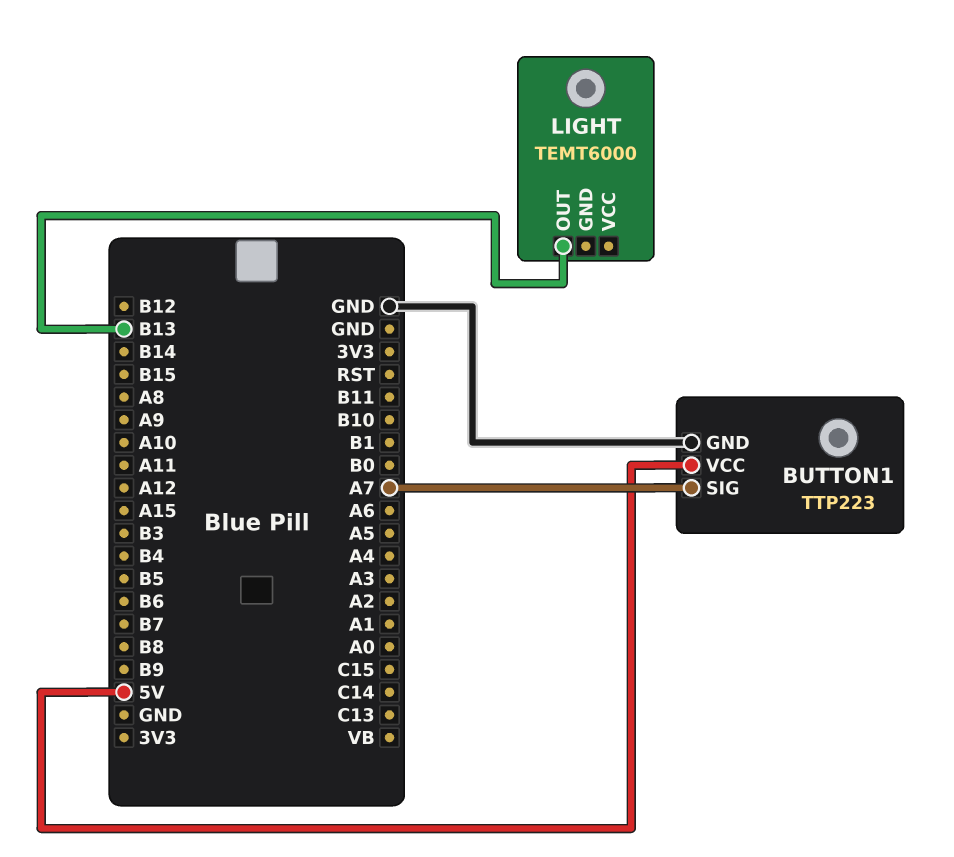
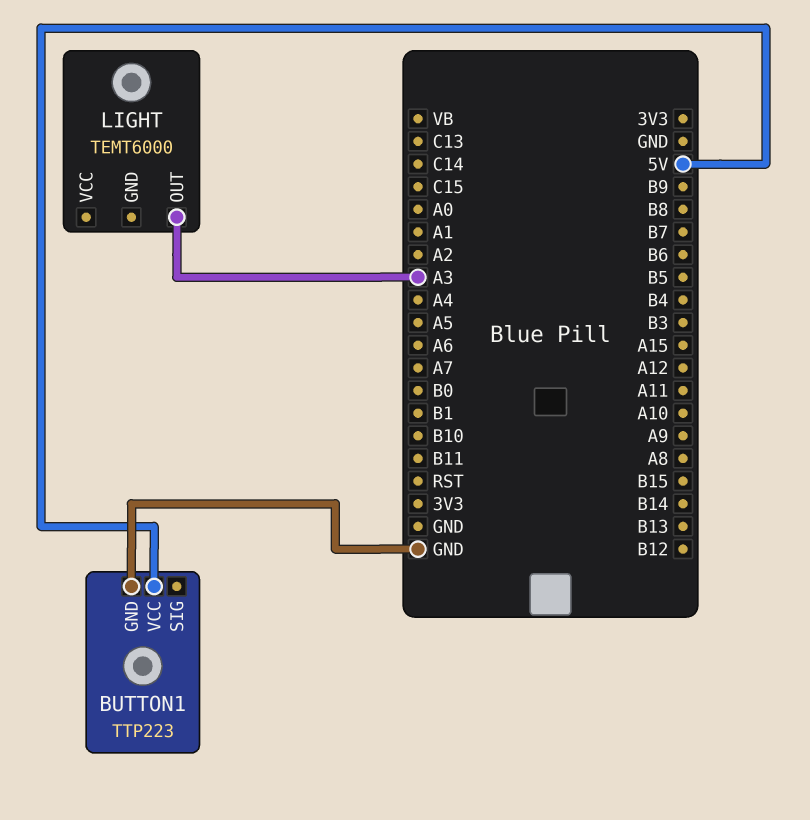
BUTTON1 pin SIG: A7 -> none
LIGHT pin OUT: B13 -> A3

